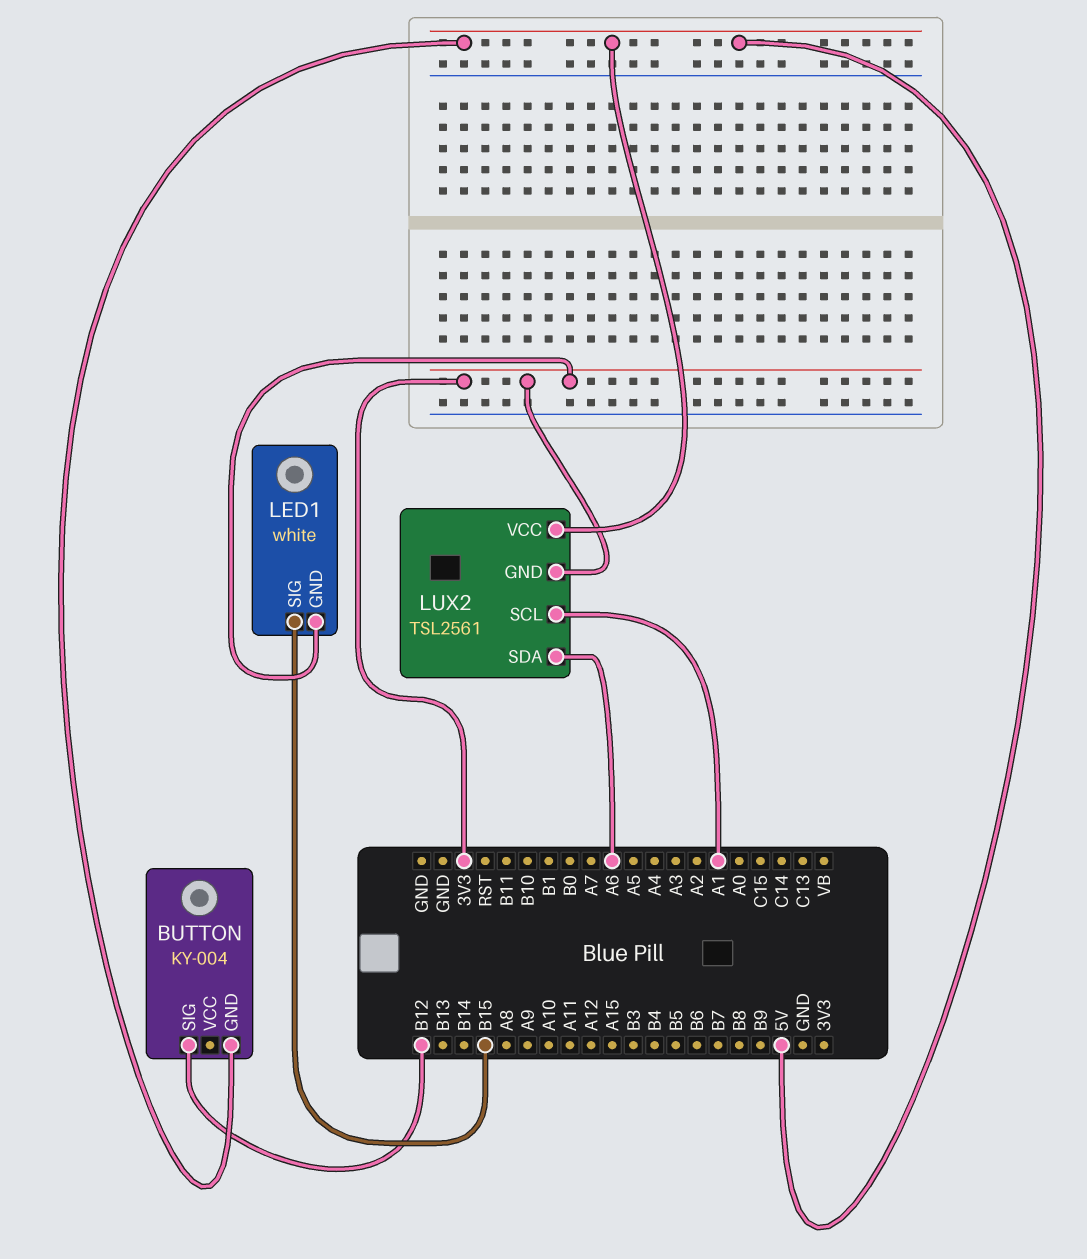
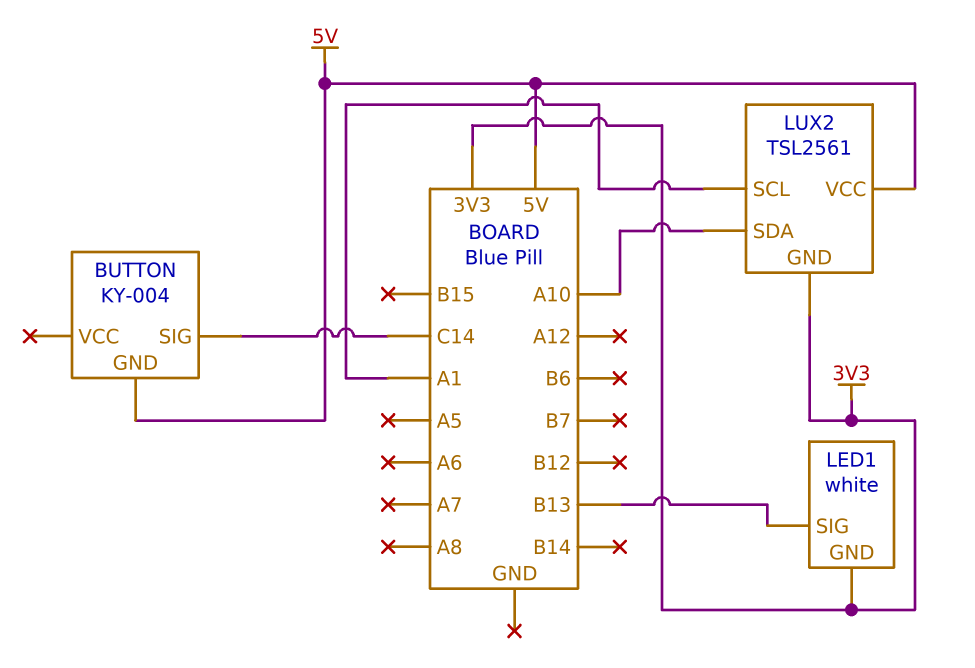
BUTTON pin SIG: B12 -> C14
LED1 pin SIG: B15 -> B13
LUX2 pin SDA: A6 -> A10

